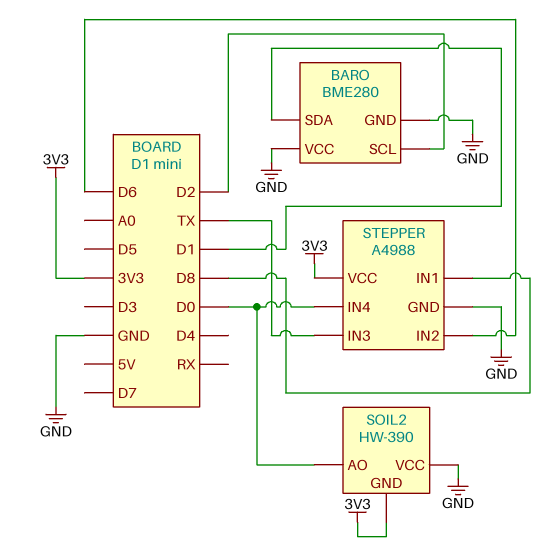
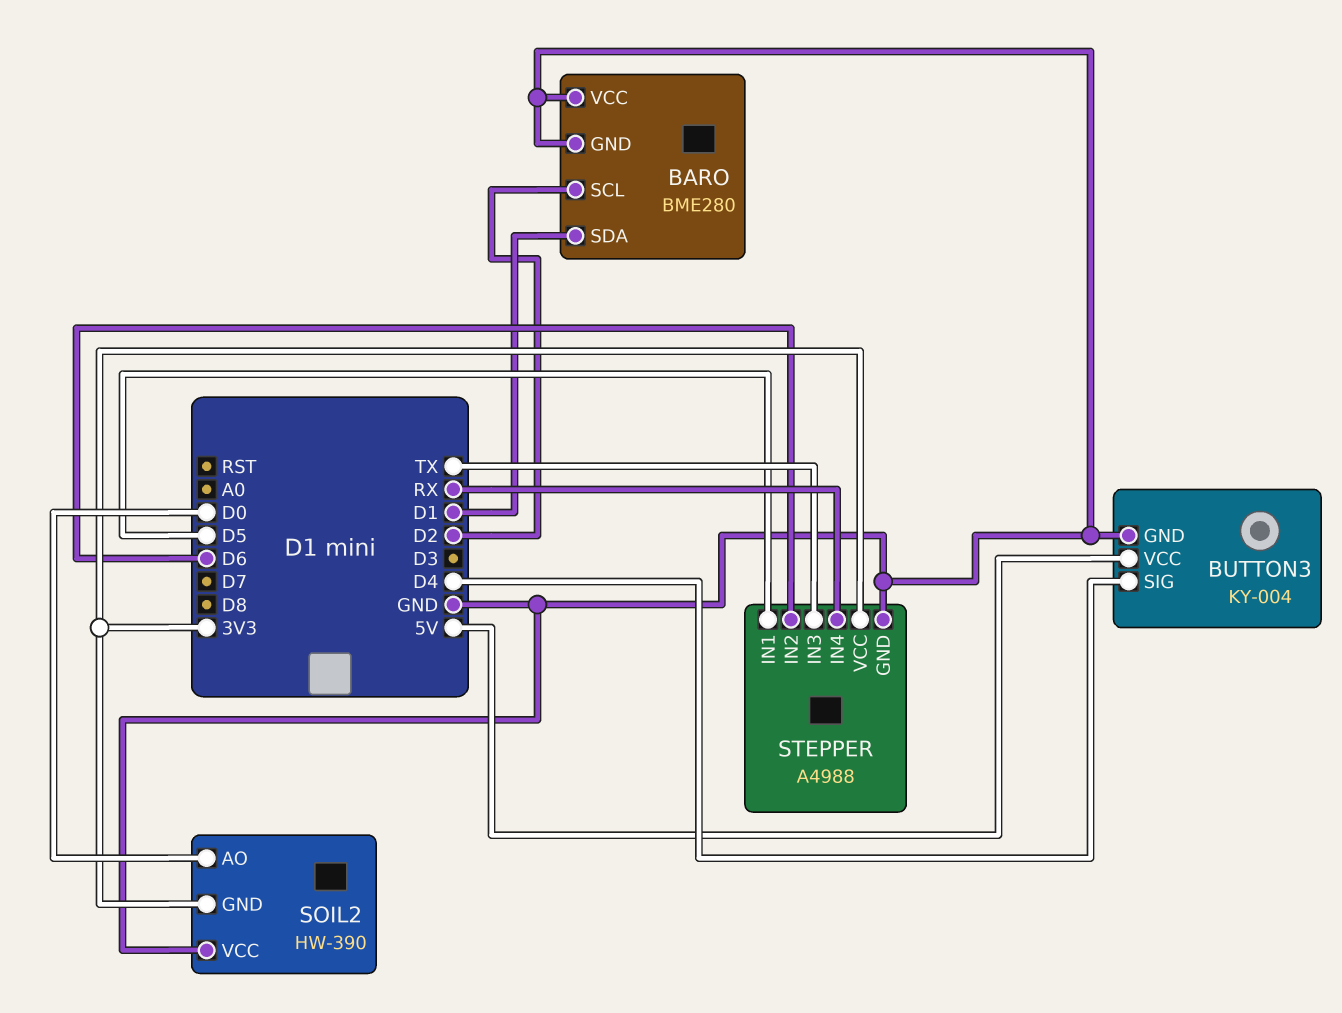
BUTTON3: none -> KY-004
BUTTON3 pin GND: none -> GND
BUTTON3 pin SIG: none -> D4
BUTTON3 pin VCC: none -> 5V
STEPPER pin IN1: D8 -> D5
STEPPER pin IN4: D0 -> RX

